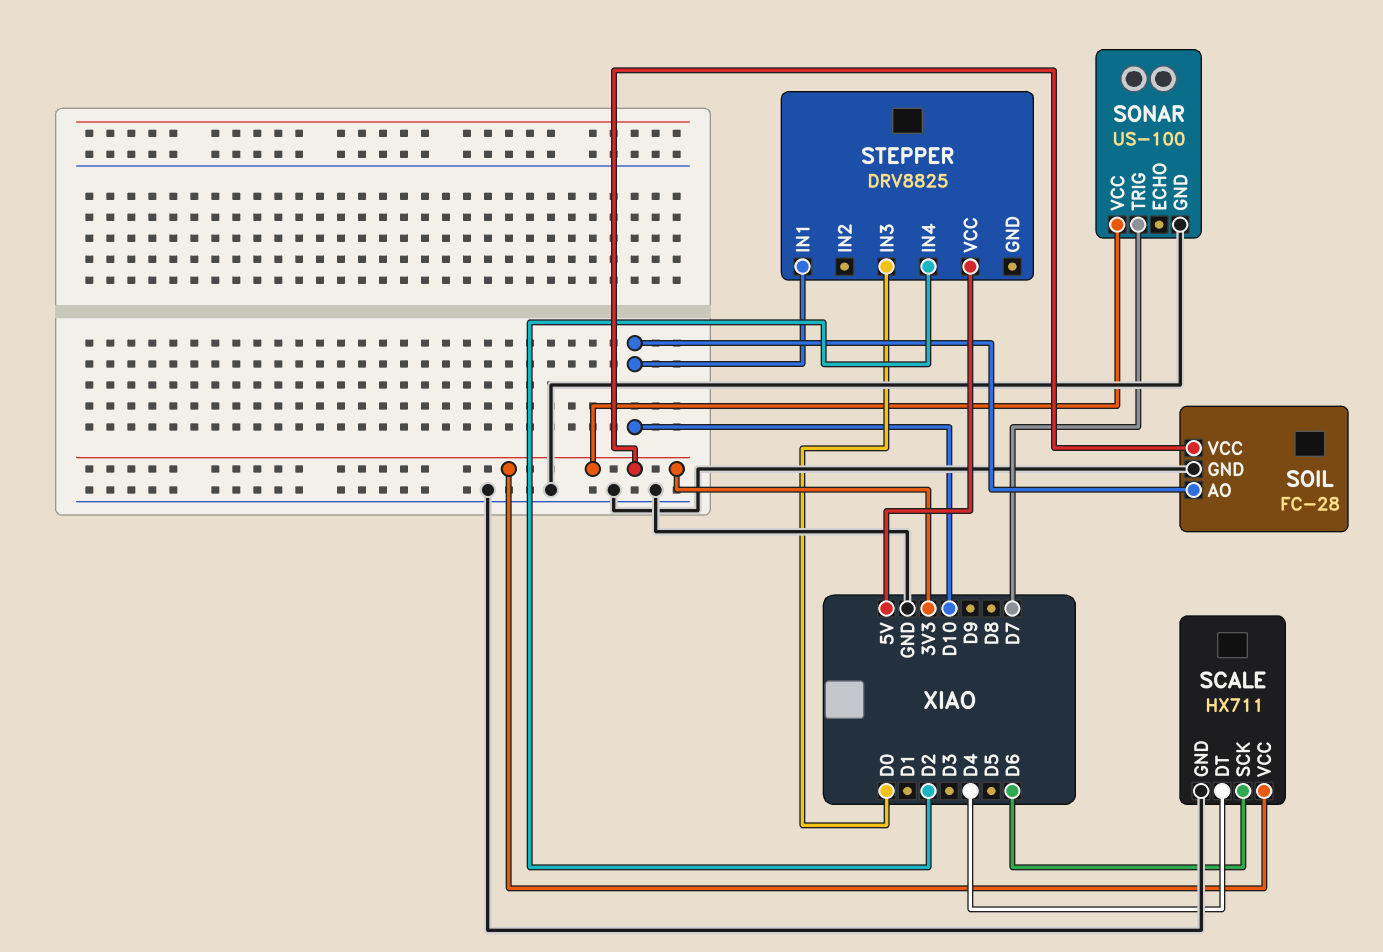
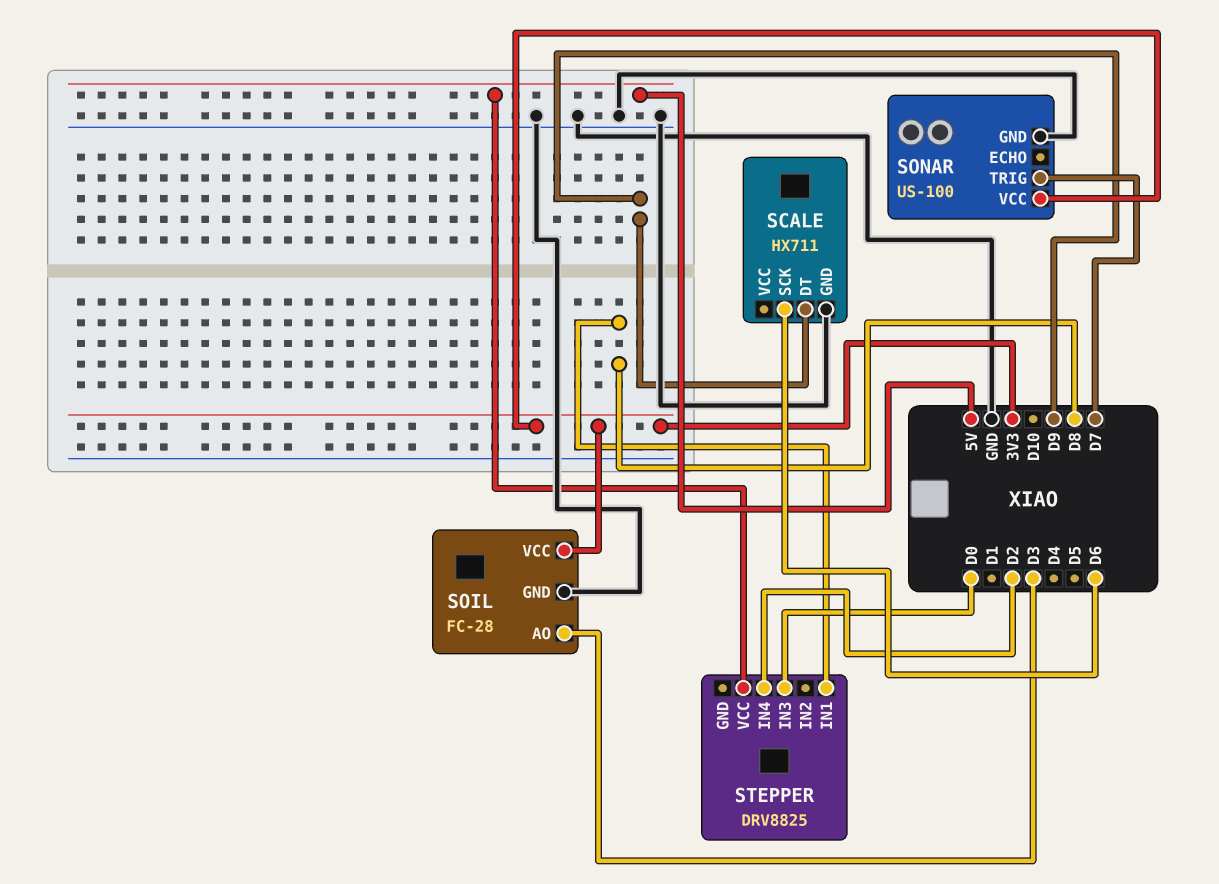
SCALE pin DT: D4 -> D9
SCALE pin VCC: 3V3 -> none
SOIL pin AO: D10 -> D3
STEPPER pin IN1: D10 -> D8

